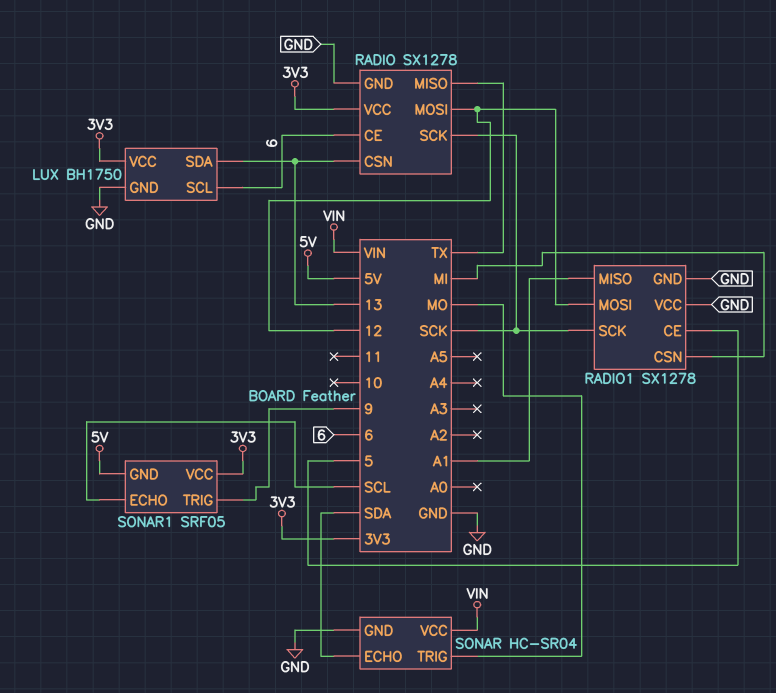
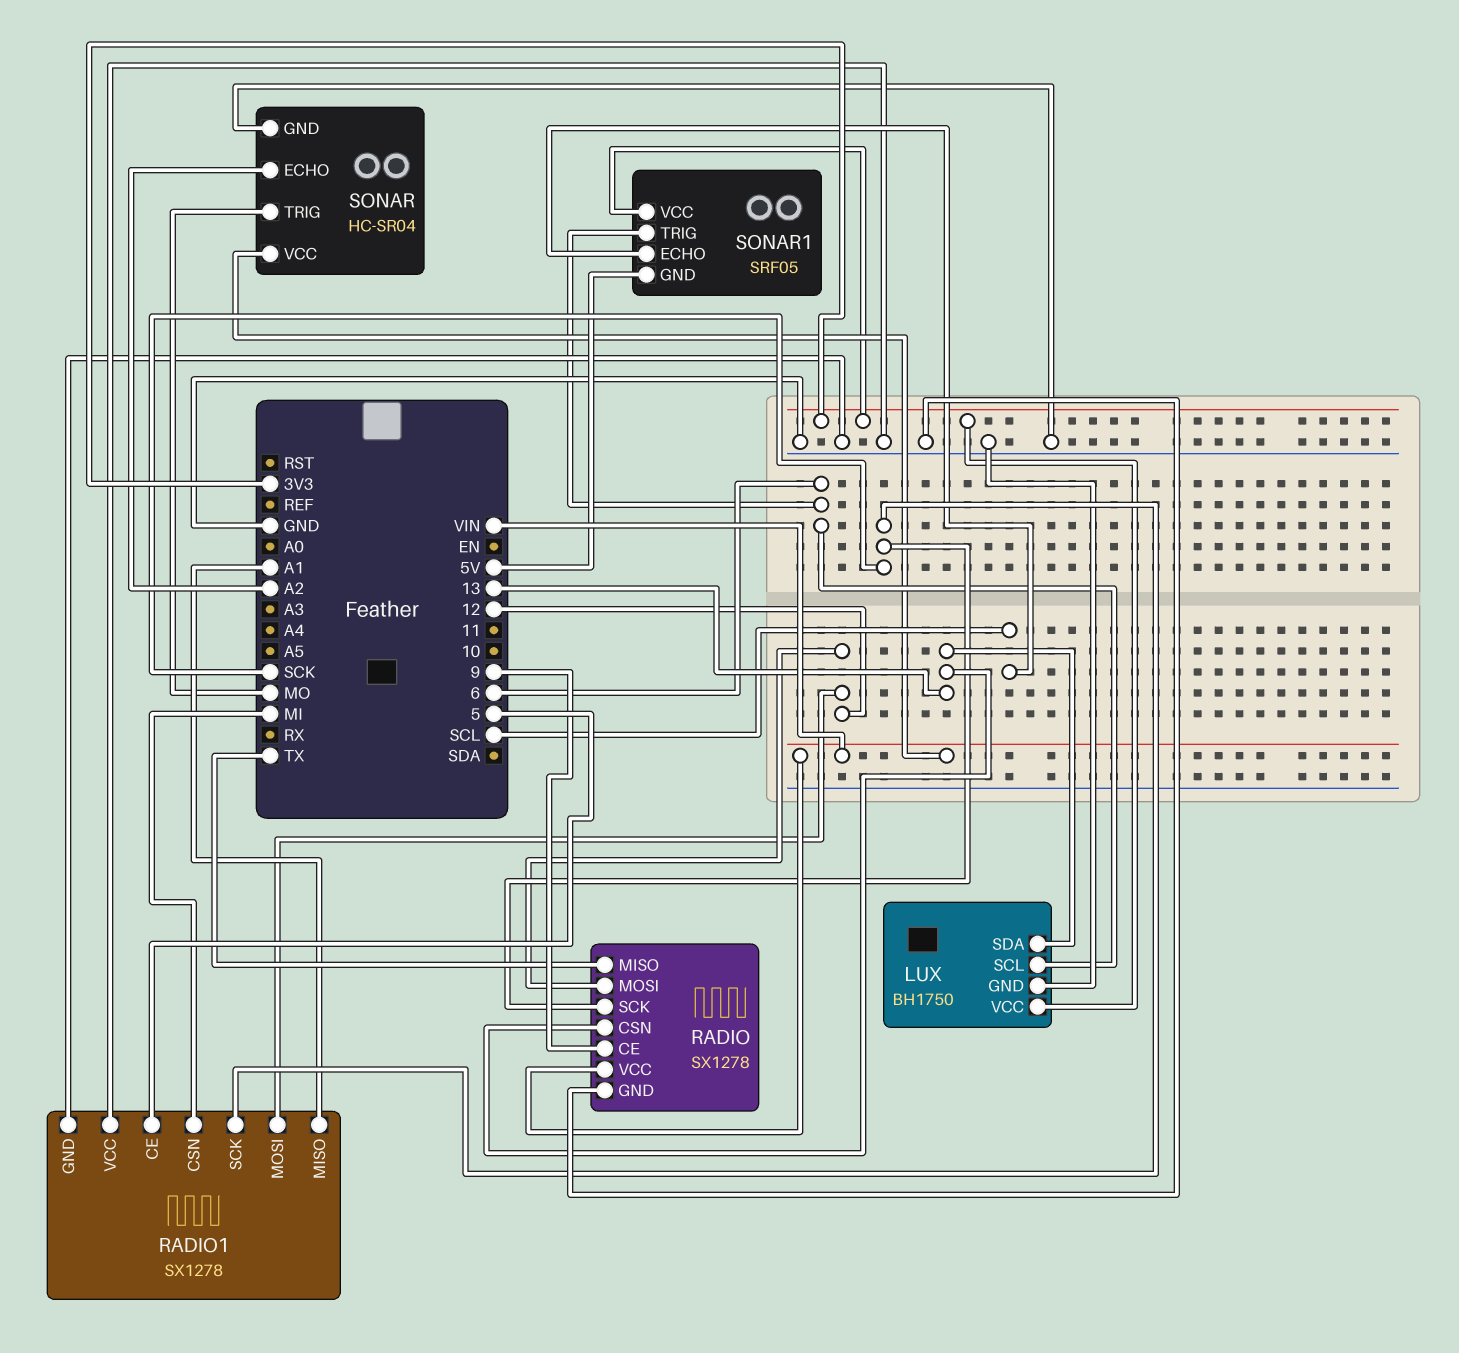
RADIO pin CE: 6 -> 9
RADIO pin VCC: 3V3 -> VIN
SONAR pin ECHO: SDA -> A2
SONAR1 pin TRIG: 9 -> 6

